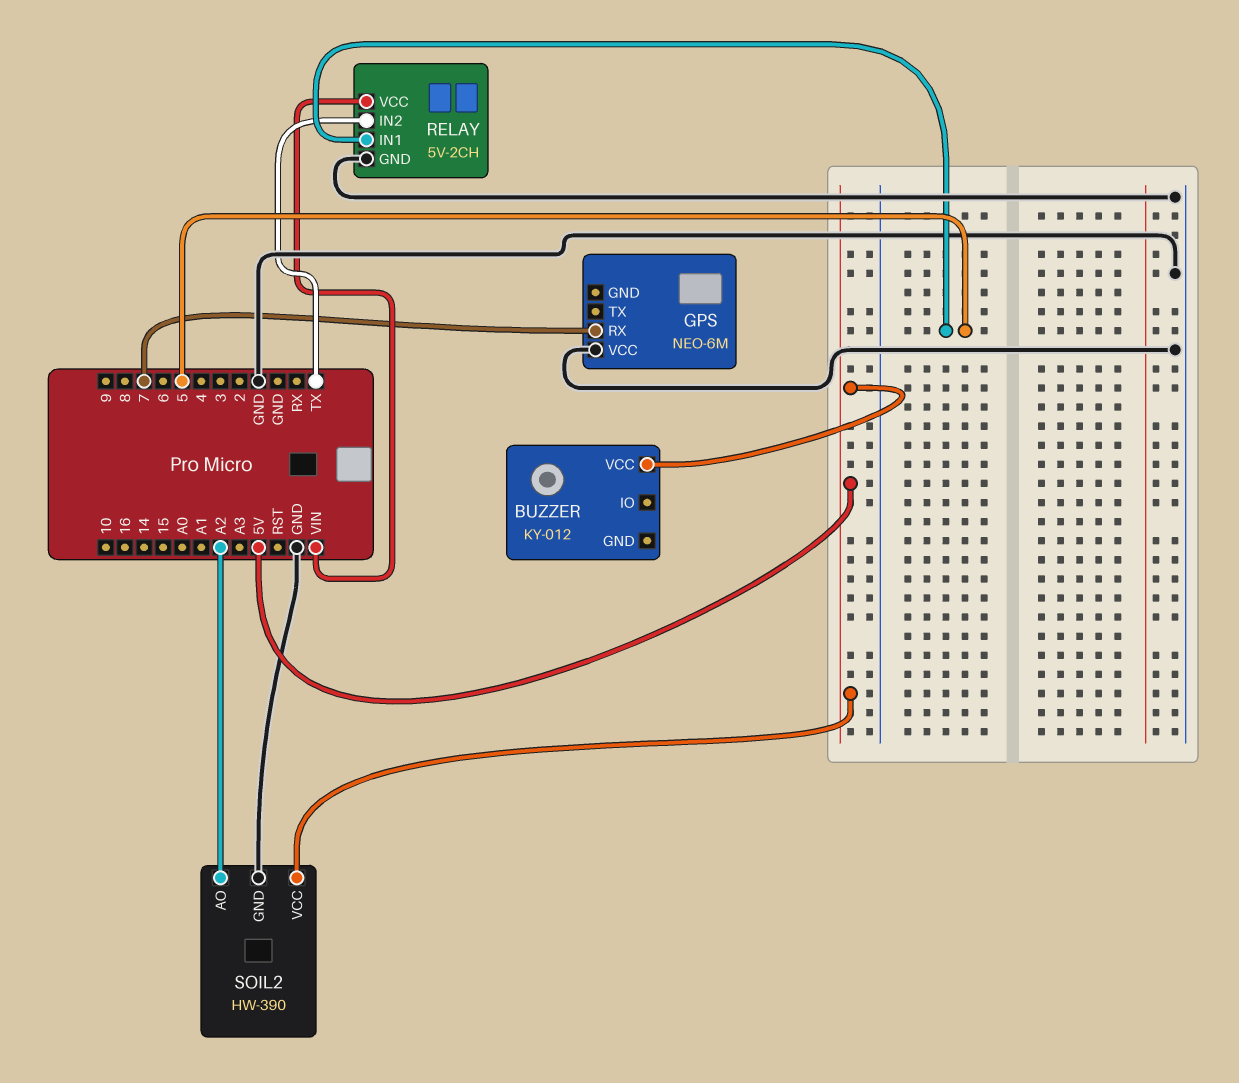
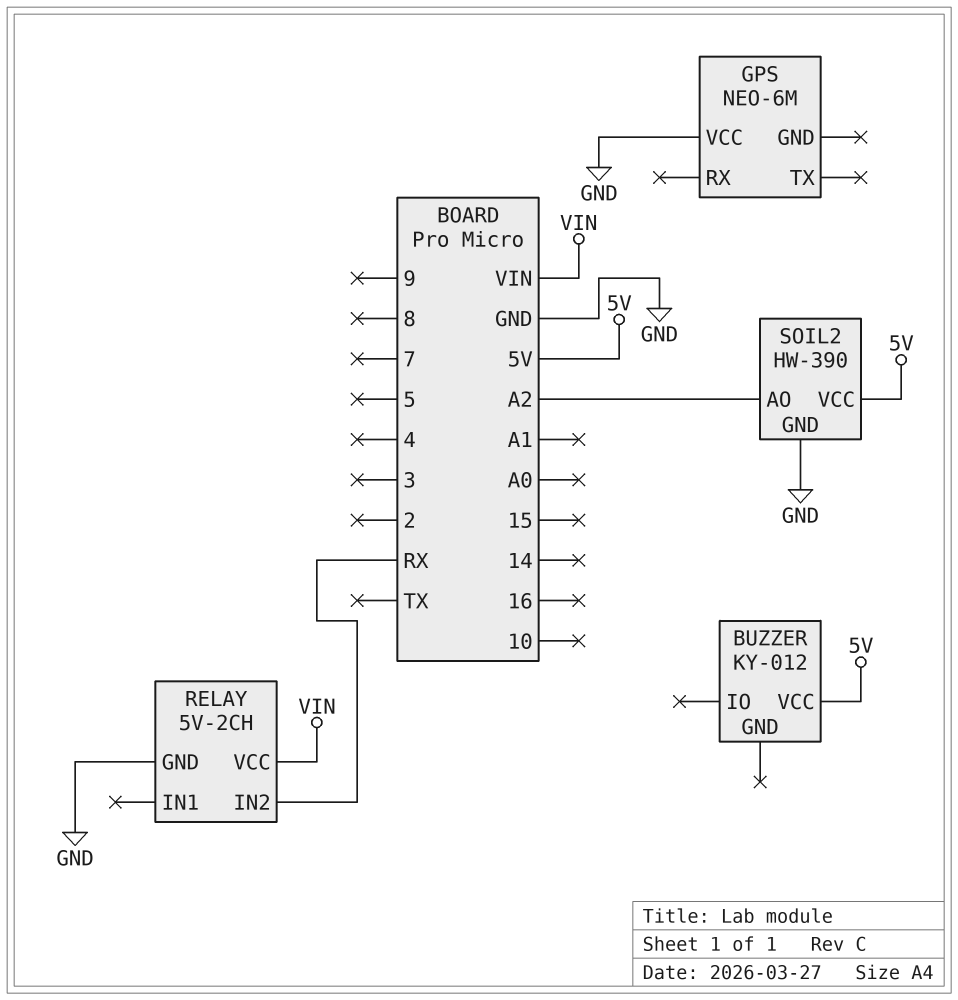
GPS pin RX: 7 -> none
RELAY pin IN1: 5 -> none
RELAY pin IN2: TX -> RX

